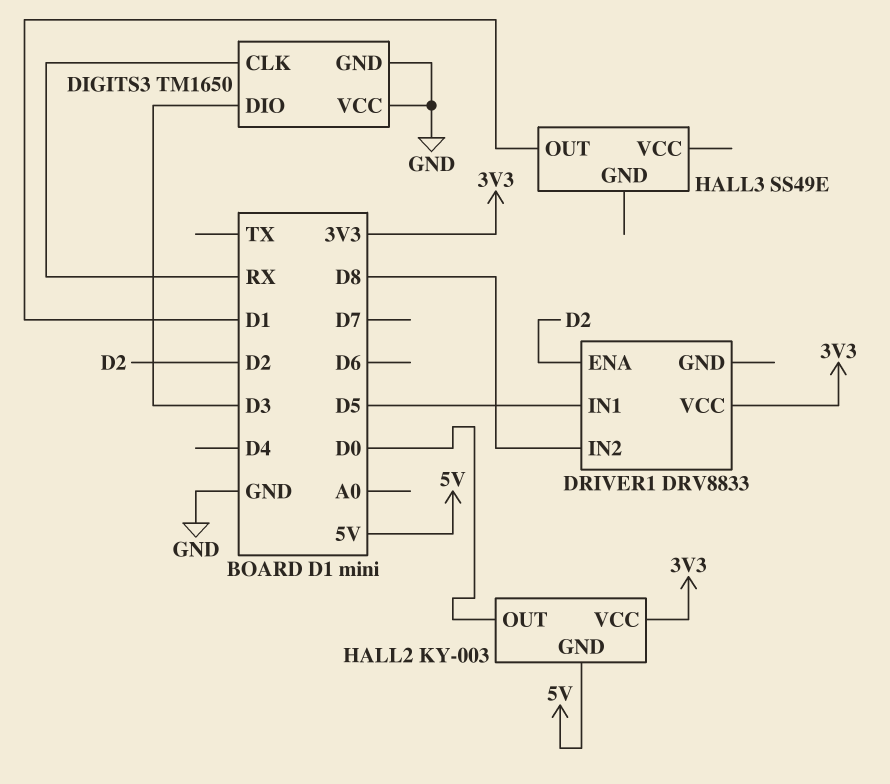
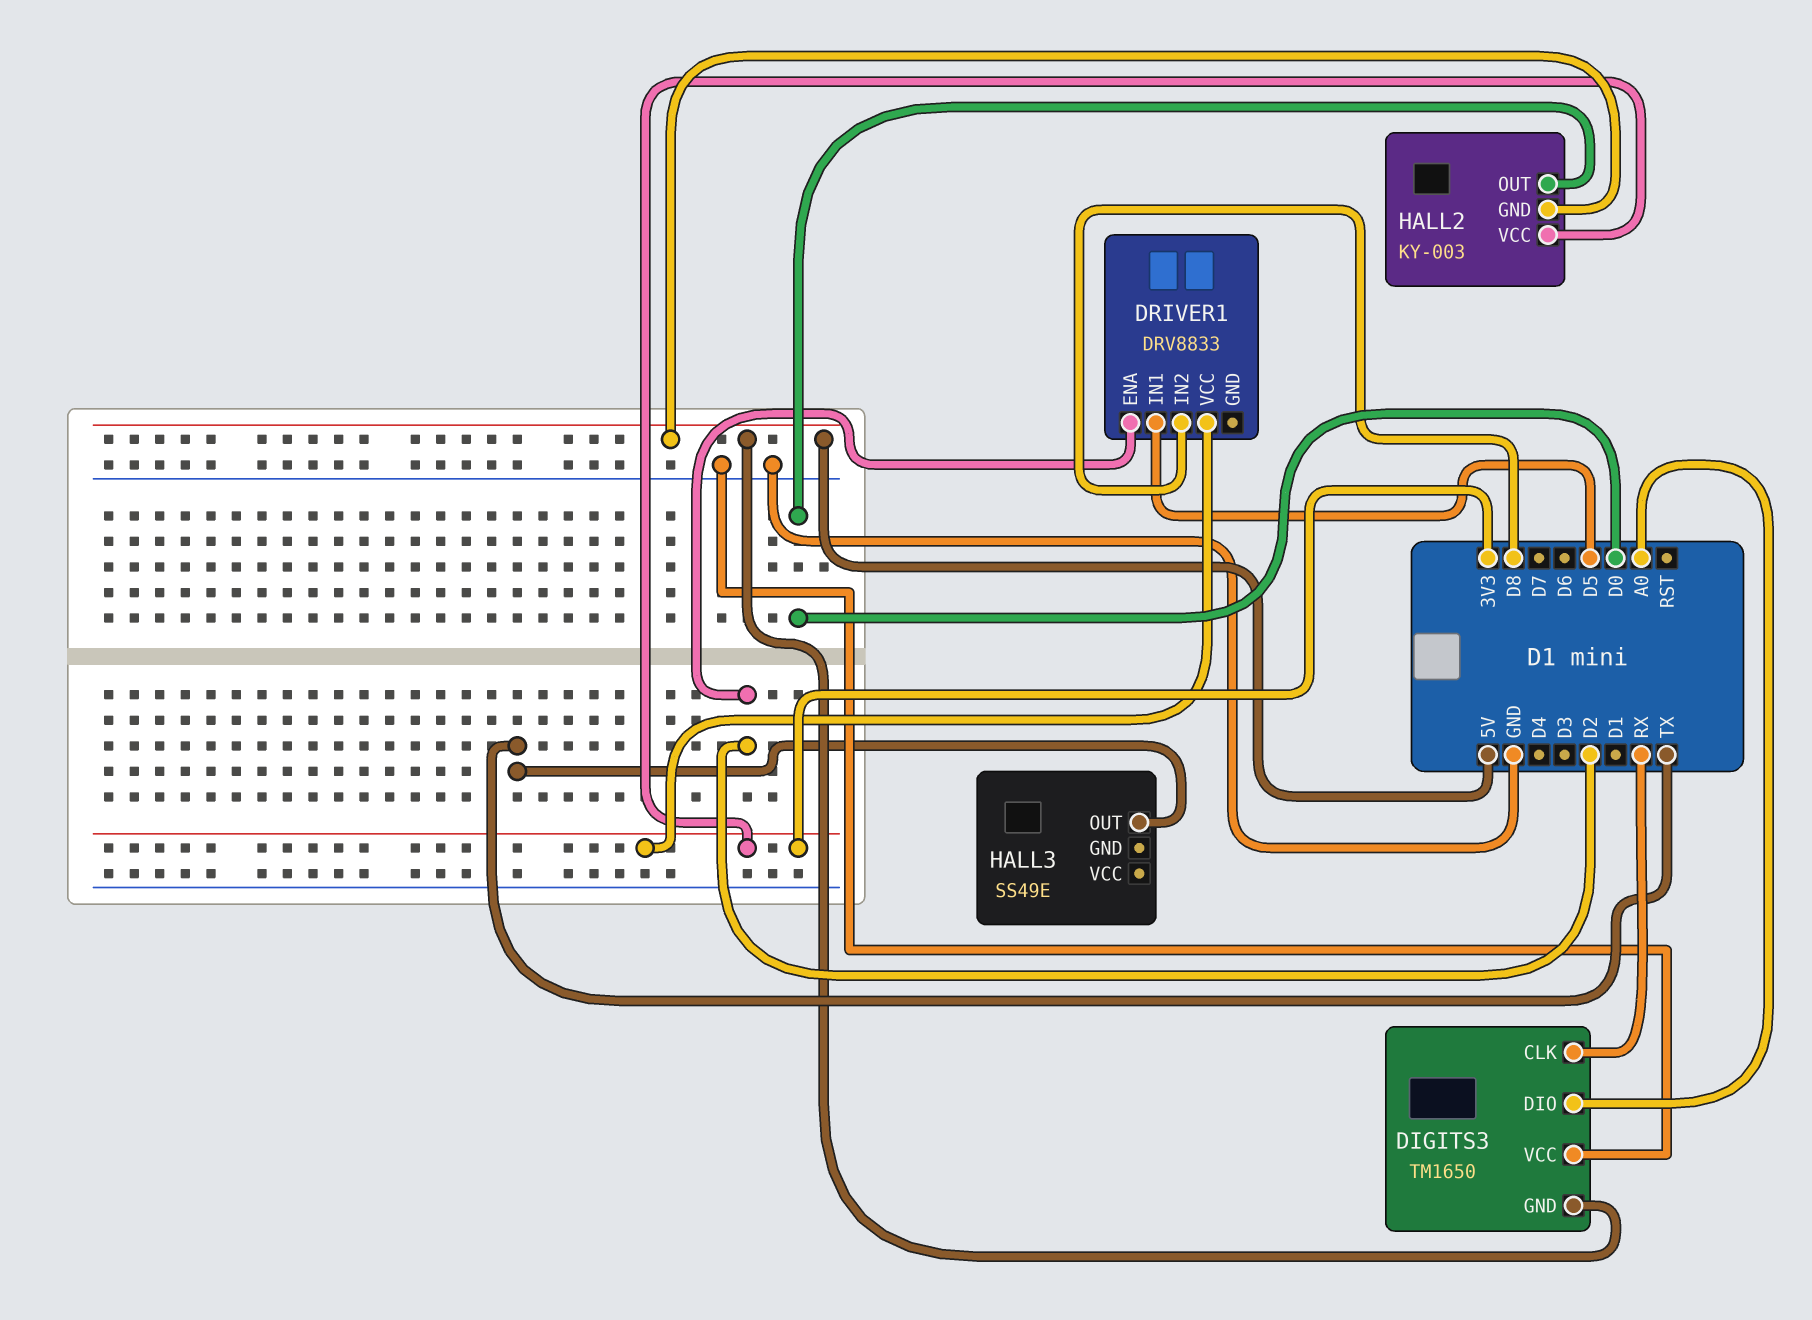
DIGITS3 pin DIO: D3 -> A0
DIGITS3 pin GND: GND -> 5V
HALL3 pin OUT: D1 -> TX

